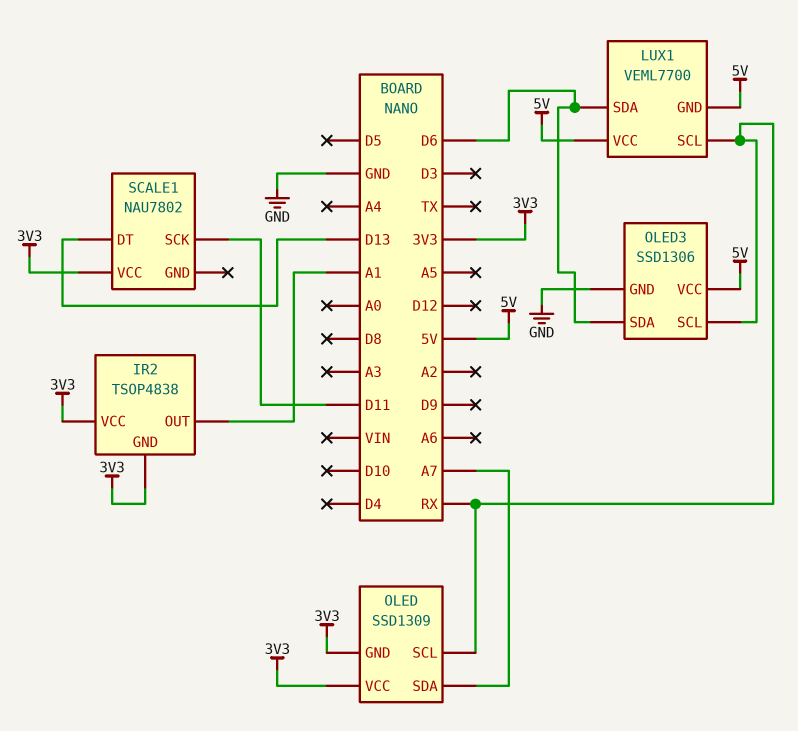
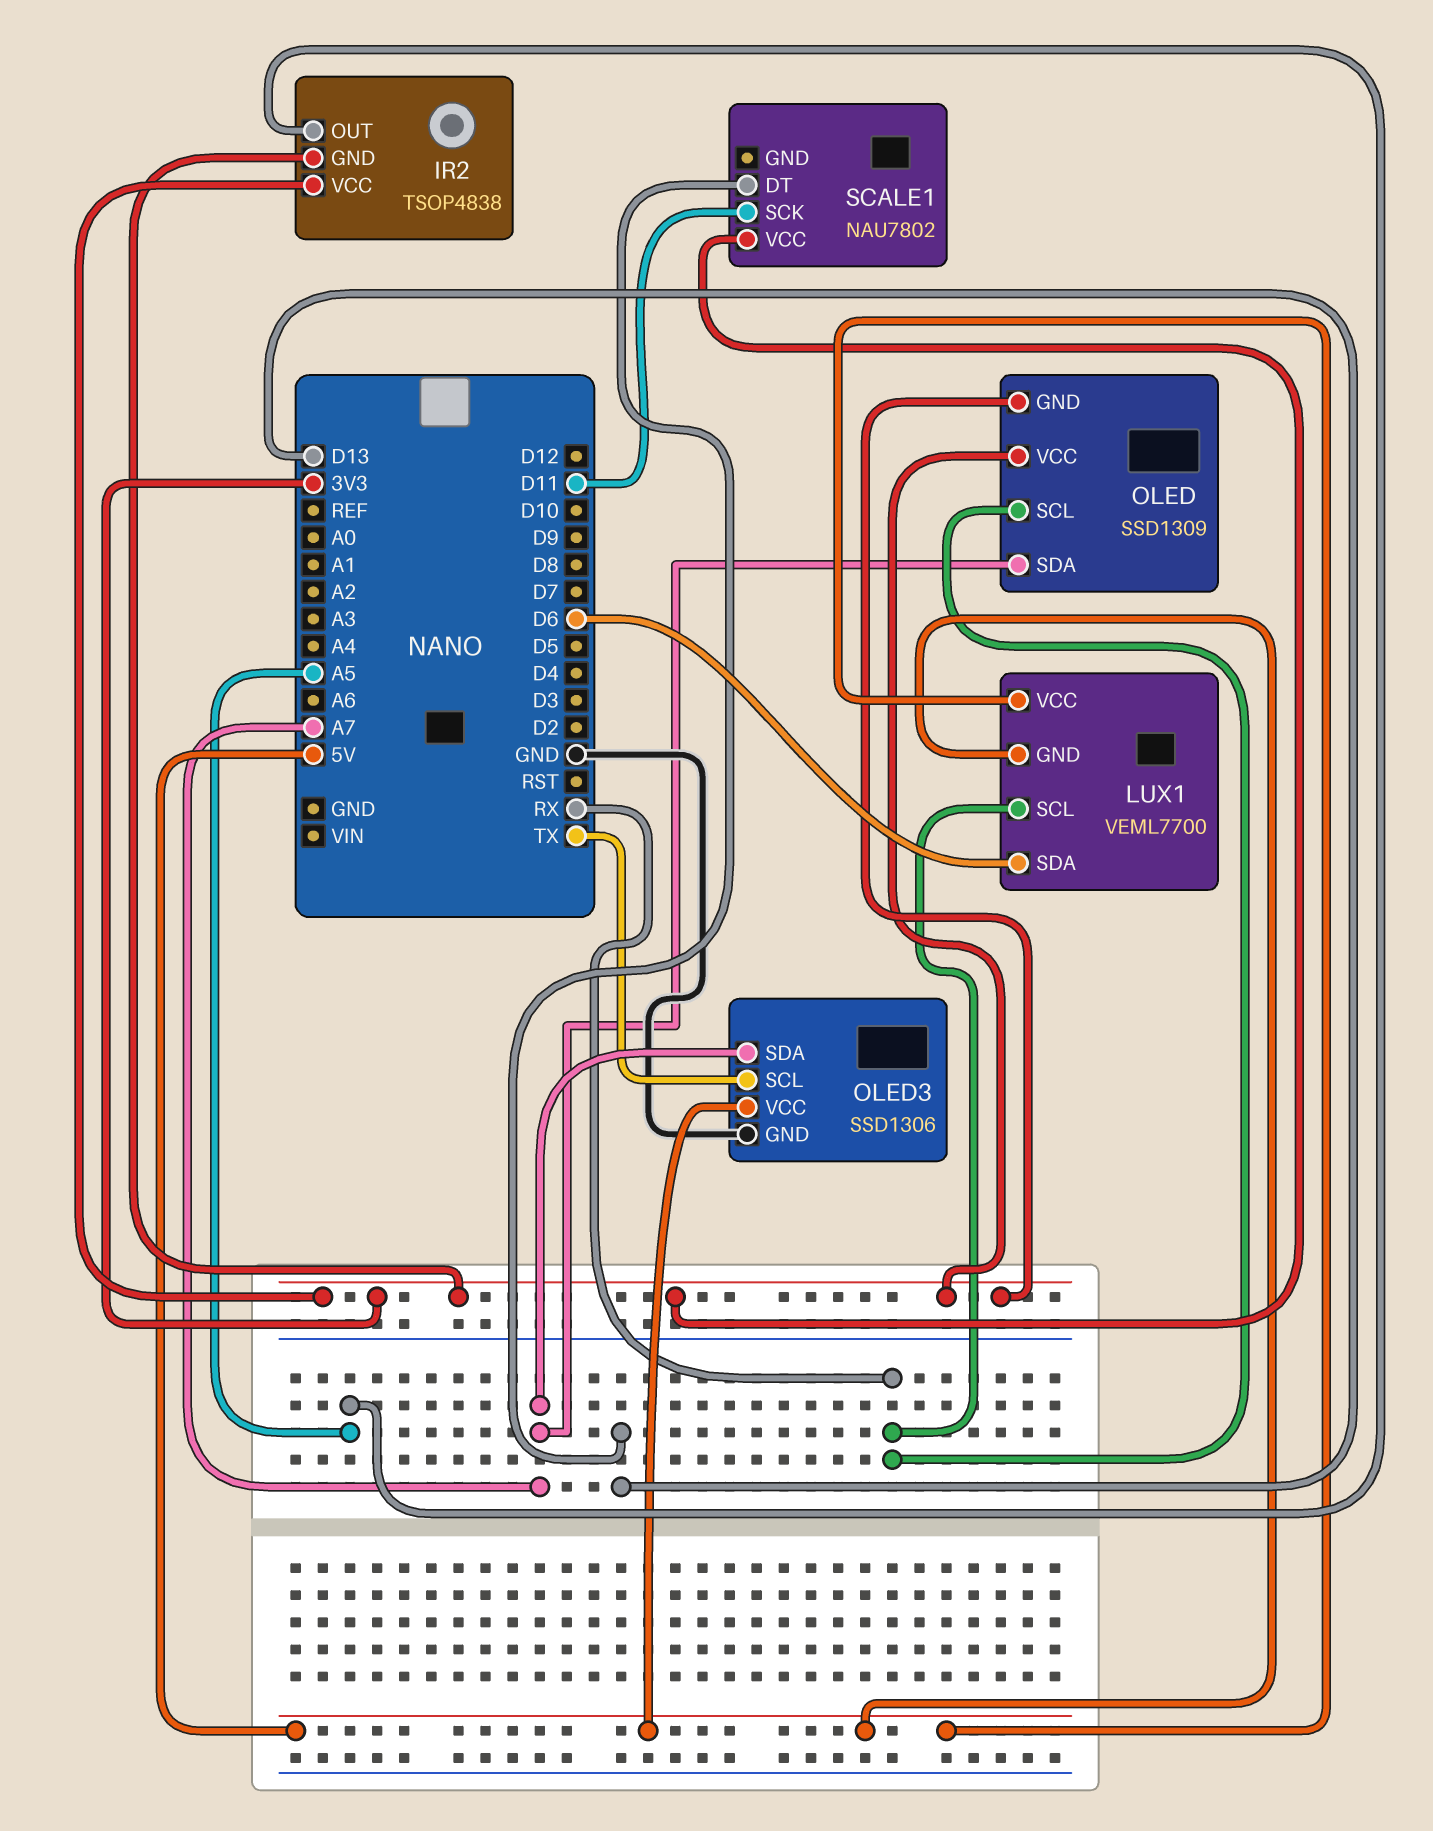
IR2 pin OUT: A1 -> A5
OLED3 pin SCL: RX -> TX
OLED3 pin SDA: D6 -> A7

